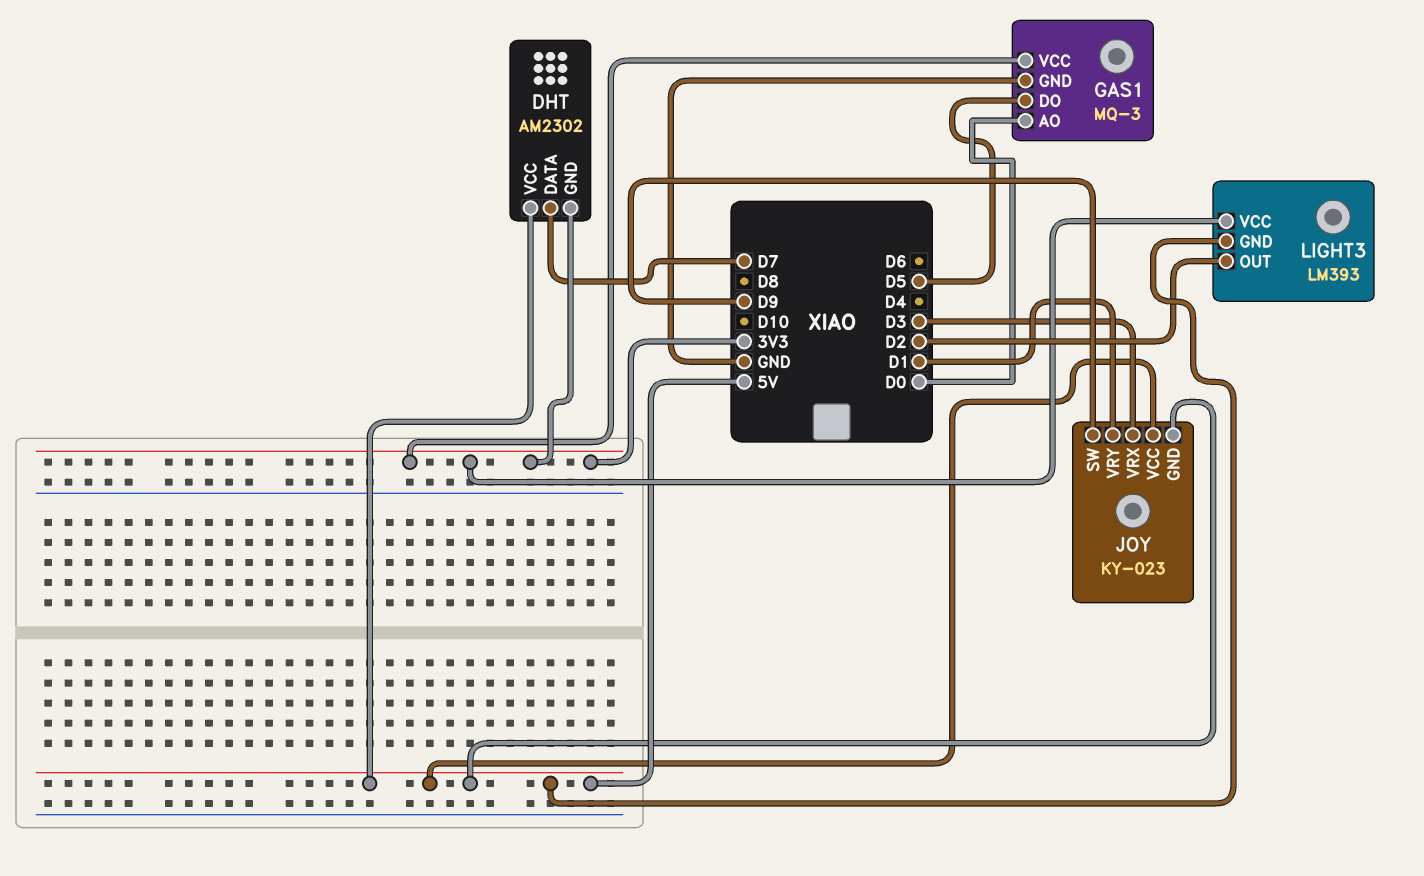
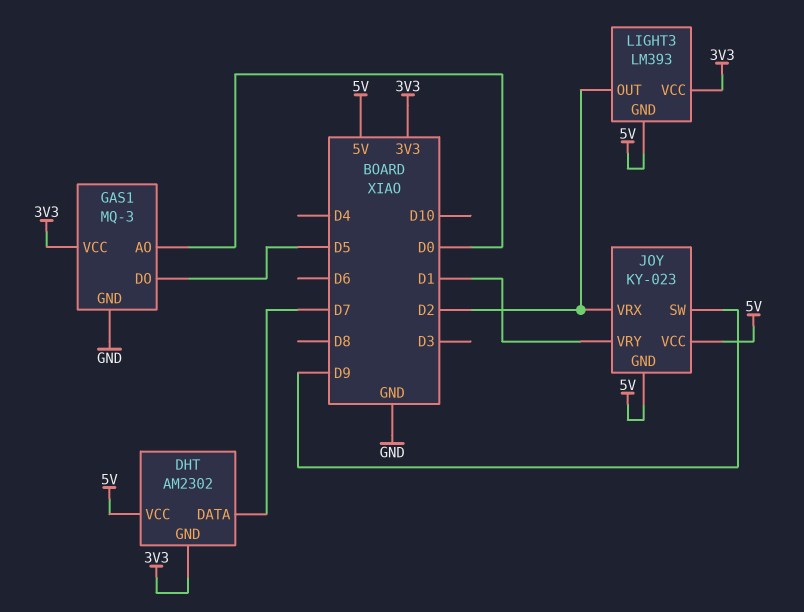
JOY pin VRX: D3 -> D2

